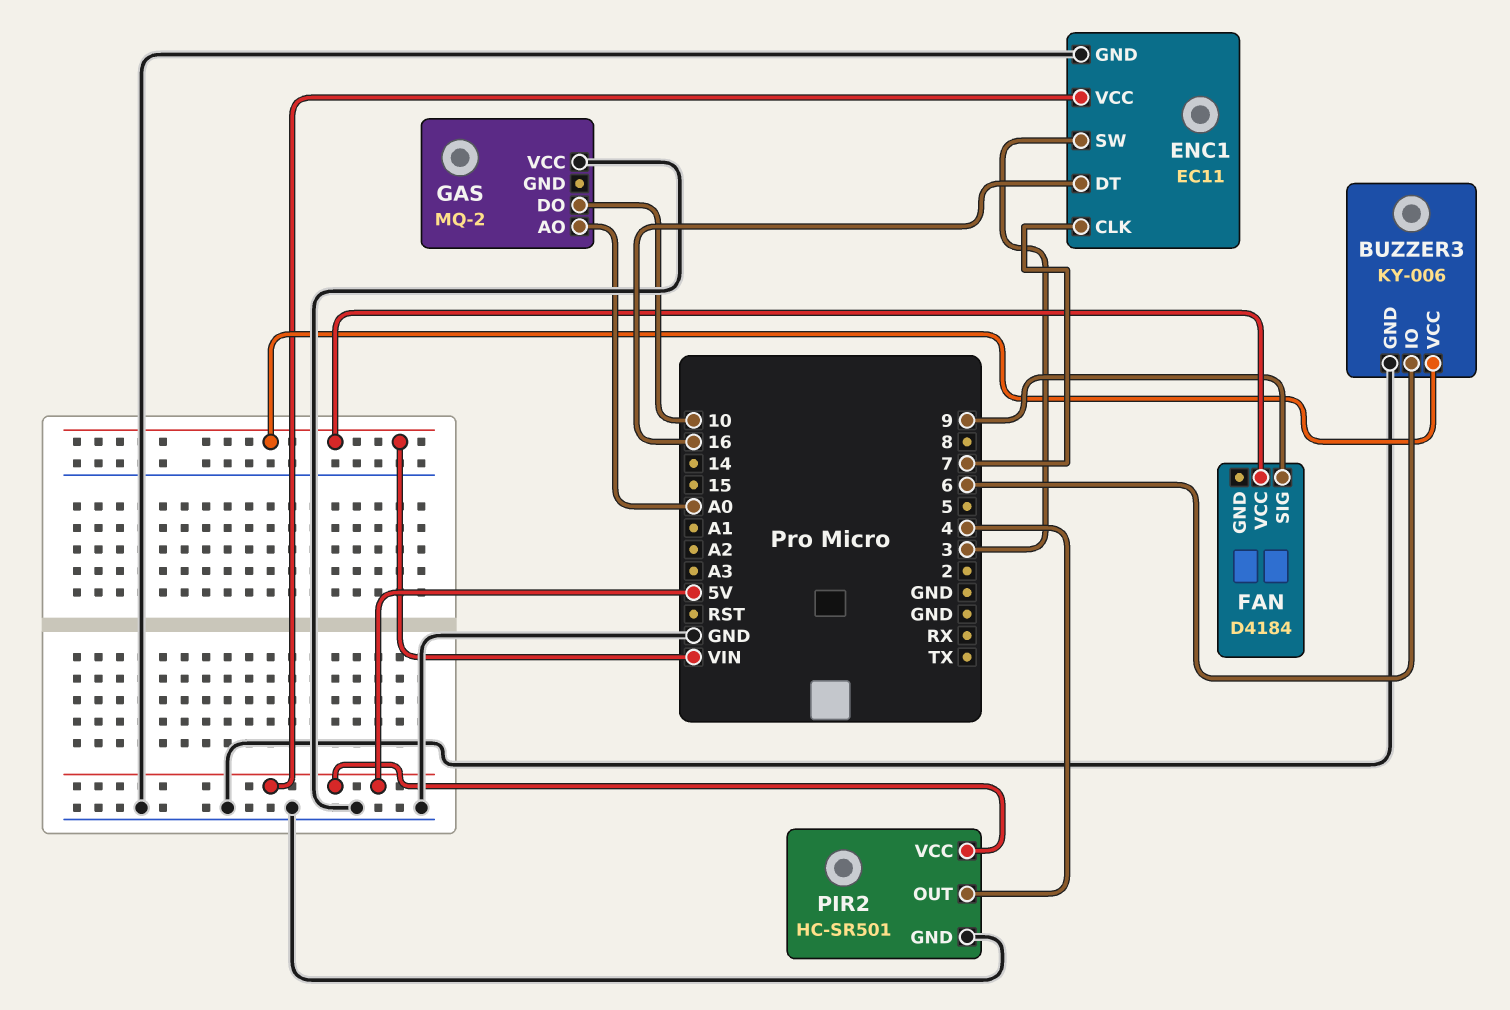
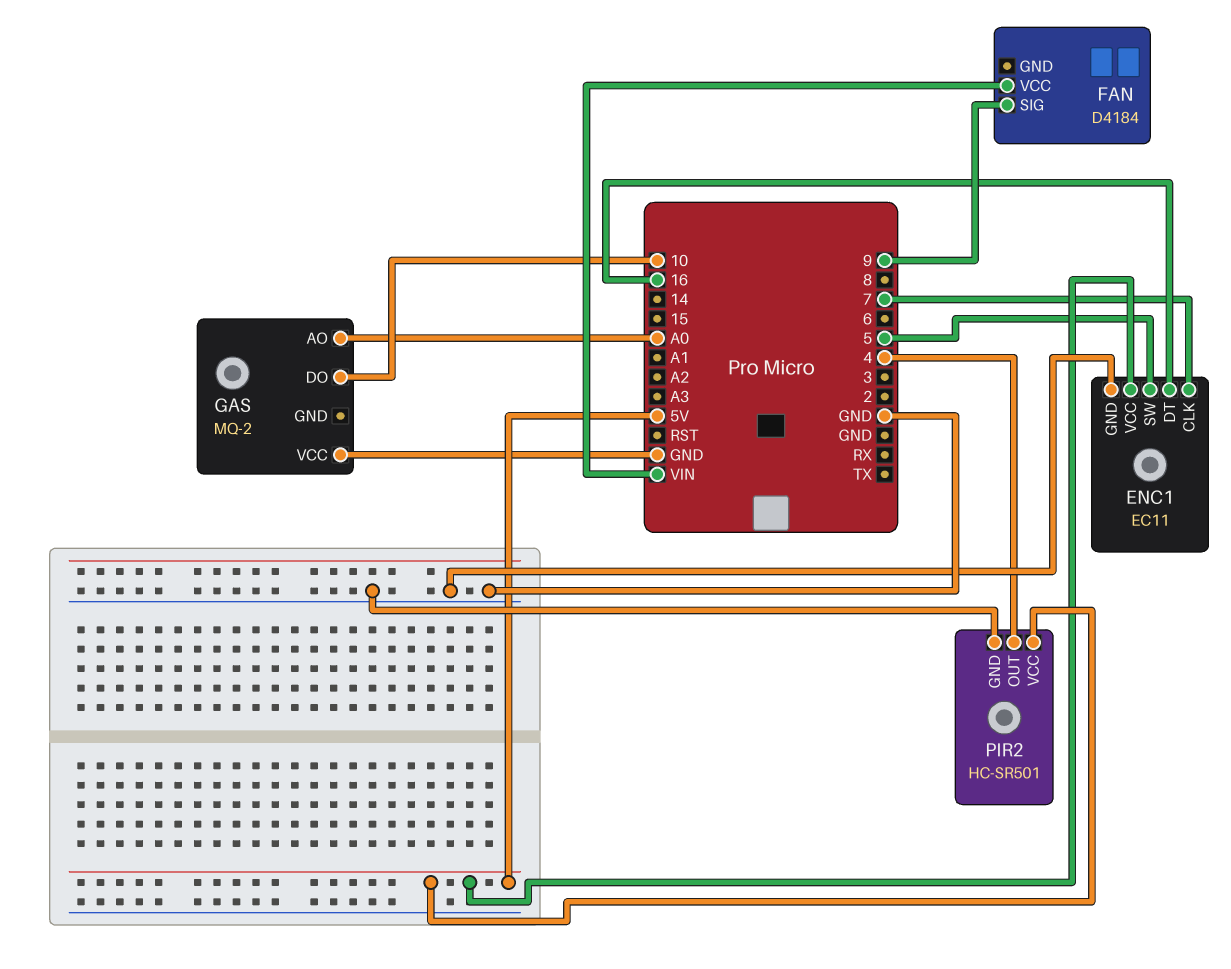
BUZZER3: KY-006 -> none
BUZZER3 pin GND: GND -> none
BUZZER3 pin IO: 6 -> none
BUZZER3 pin VCC: VIN -> none
ENC1 pin SW: 3 -> 5

